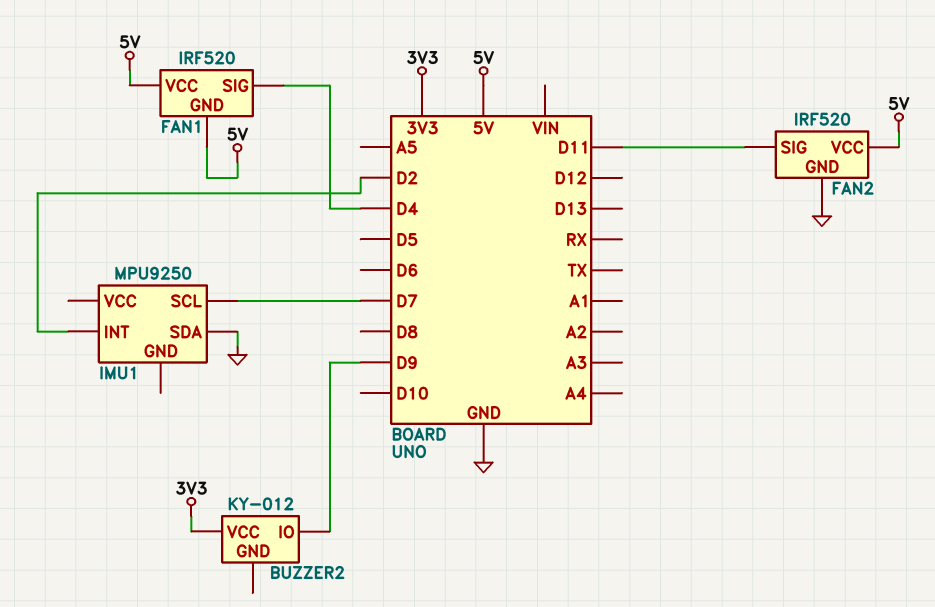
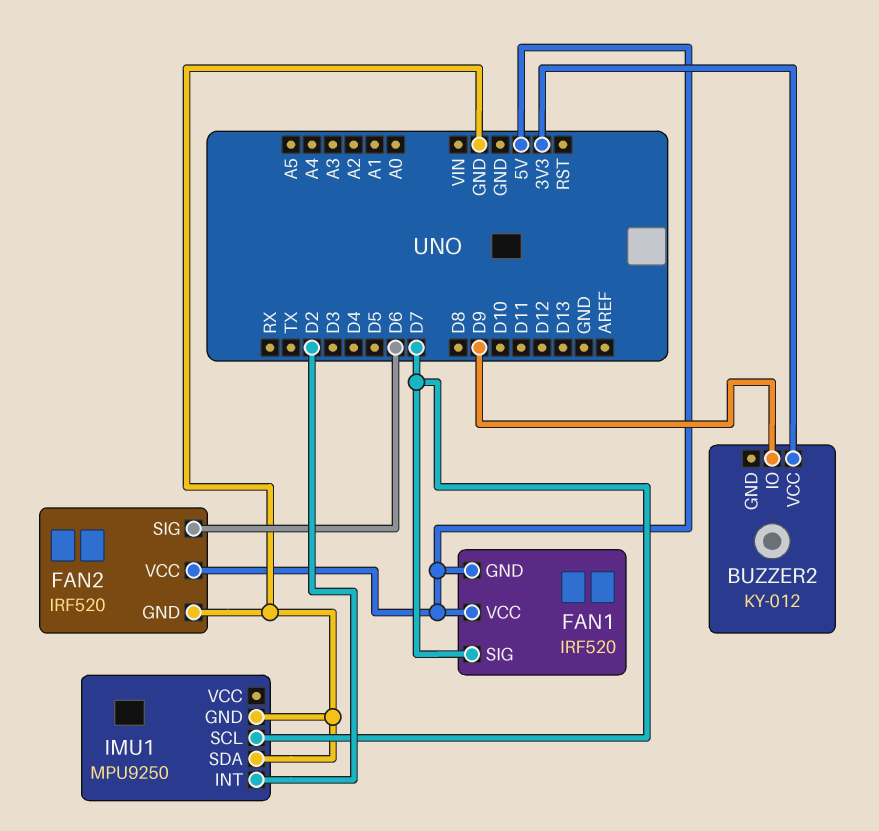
FAN1 pin SIG: D4 -> D7
FAN2 pin SIG: D11 -> D6
IMU1 pin GND: none -> GND

